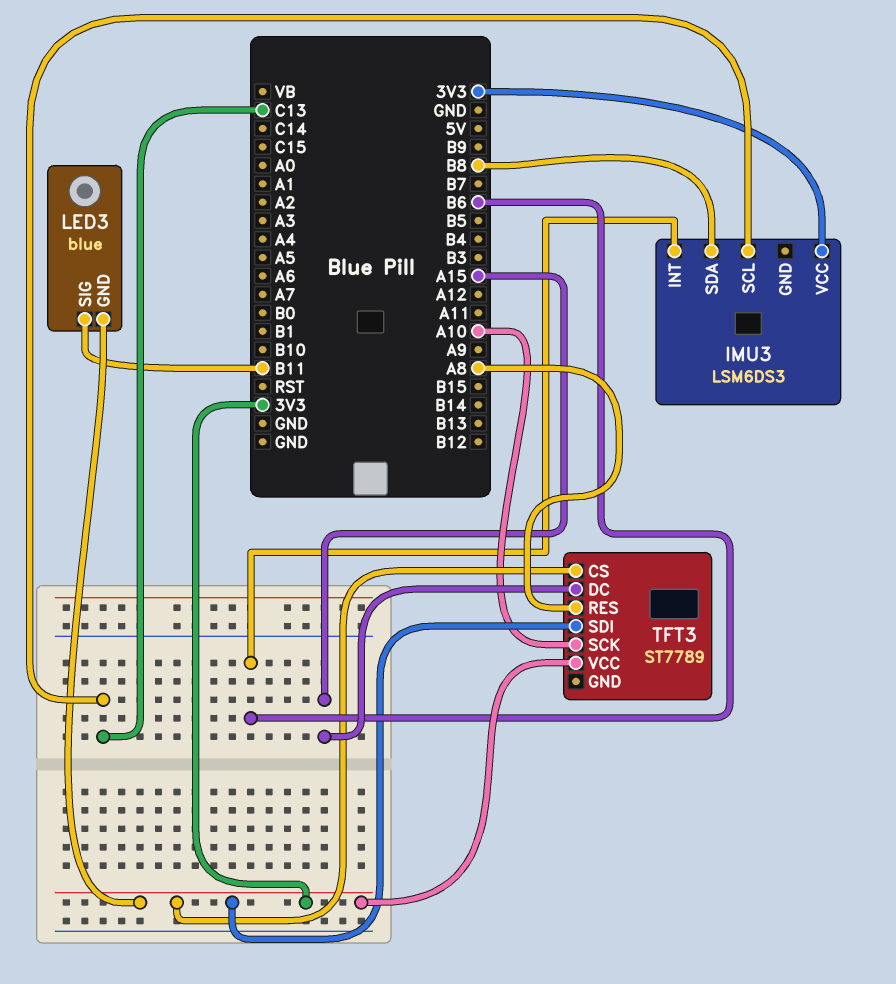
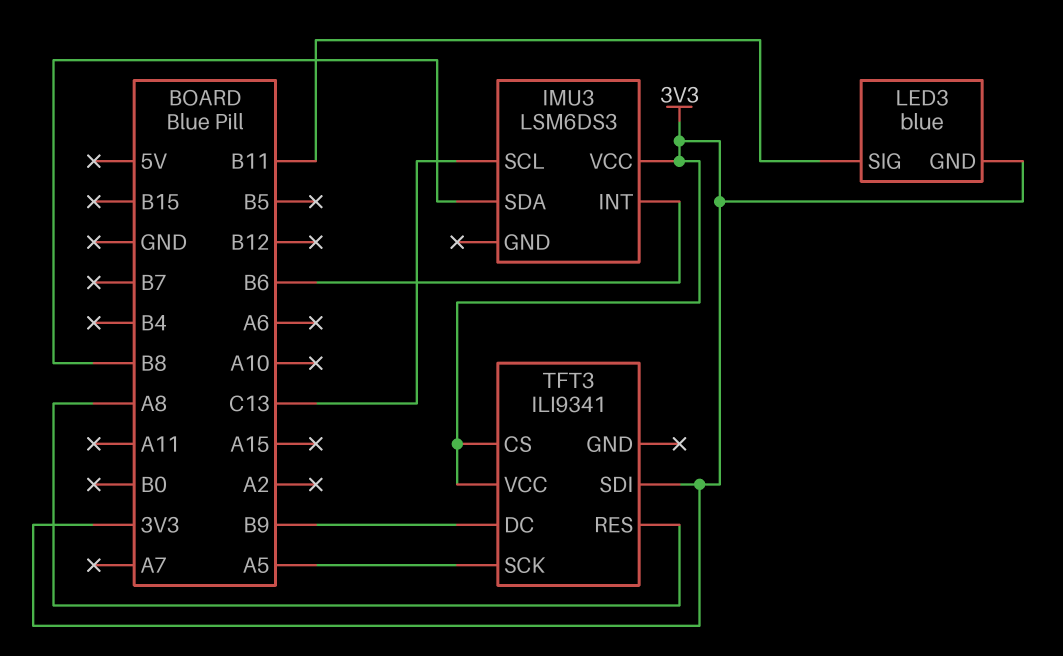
TFT3: ST7789 -> ILI9341
TFT3 pin DC: A15 -> B9
TFT3 pin SCK: A10 -> A5

